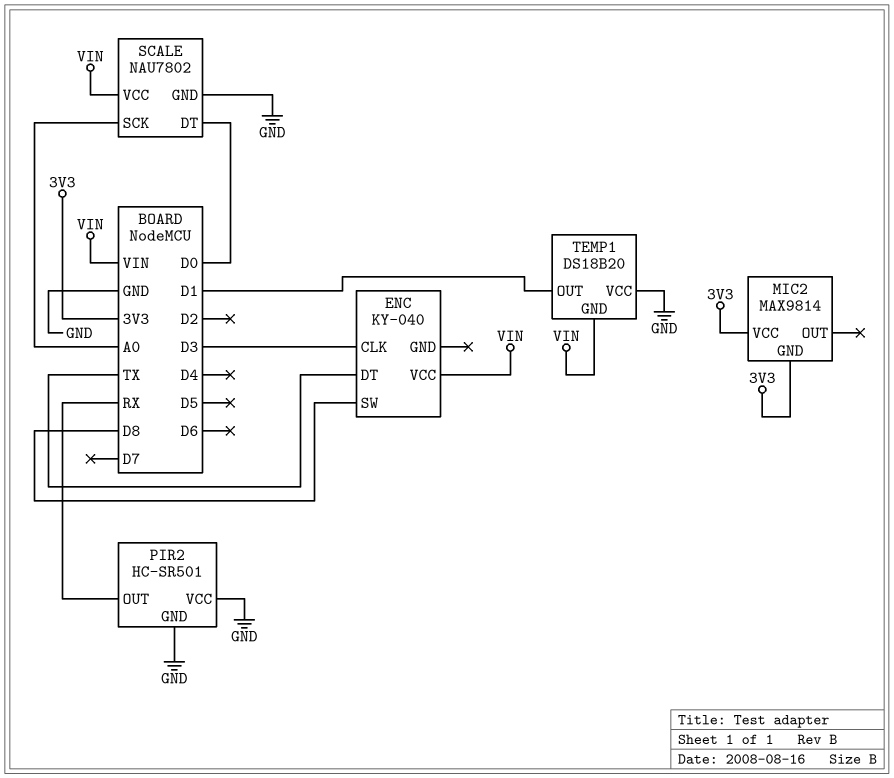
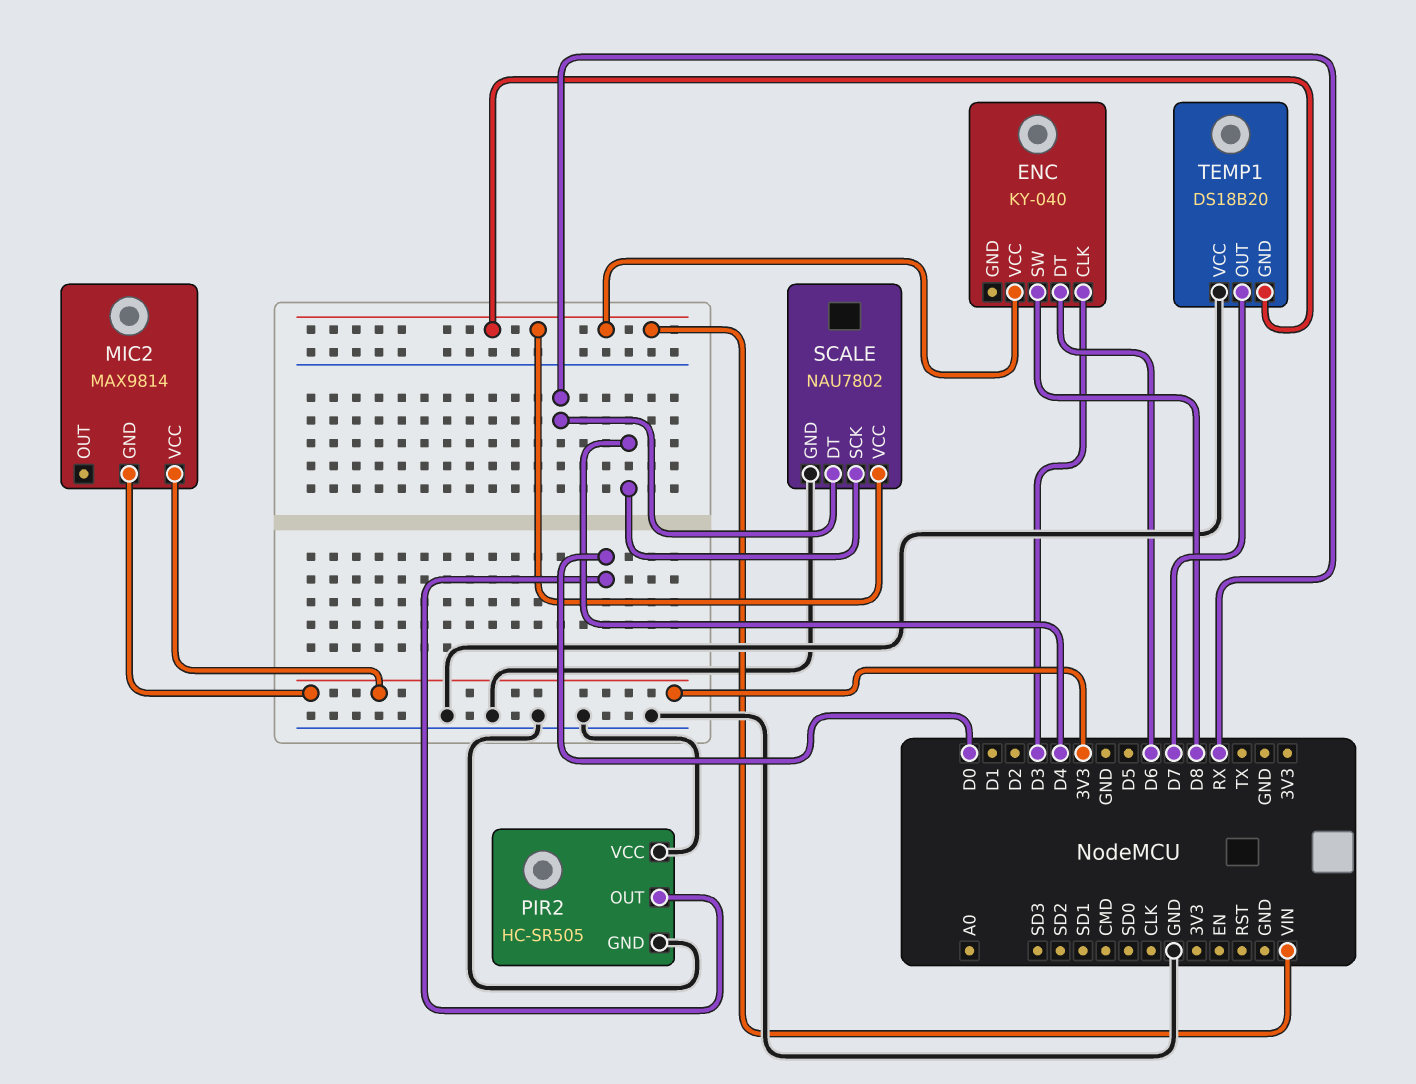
ENC pin DT: TX -> D6
PIR2: HC-SR501 -> HC-SR505
PIR2 pin OUT: RX -> D0
SCALE pin DT: D0 -> RX
SCALE pin SCK: A0 -> D4
TEMP1 pin OUT: D1 -> D7

